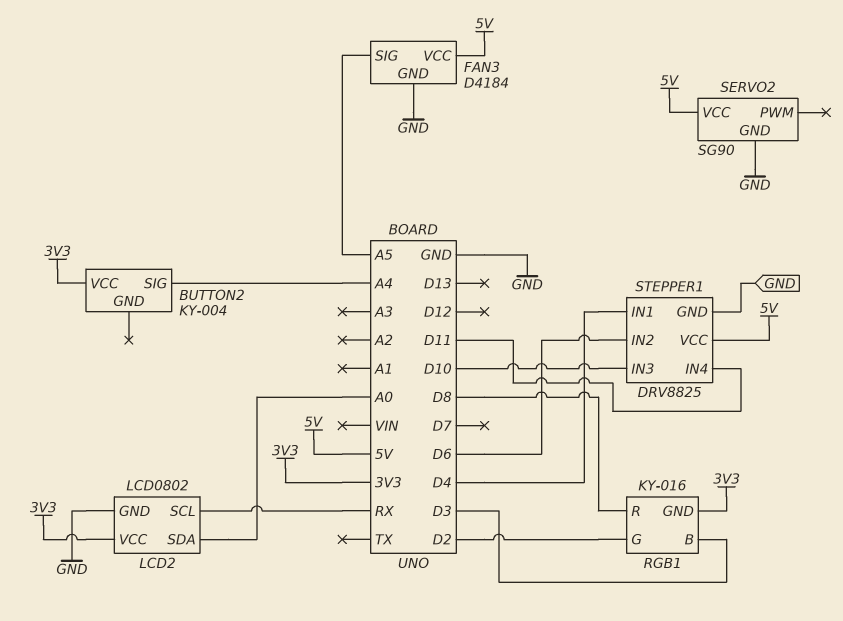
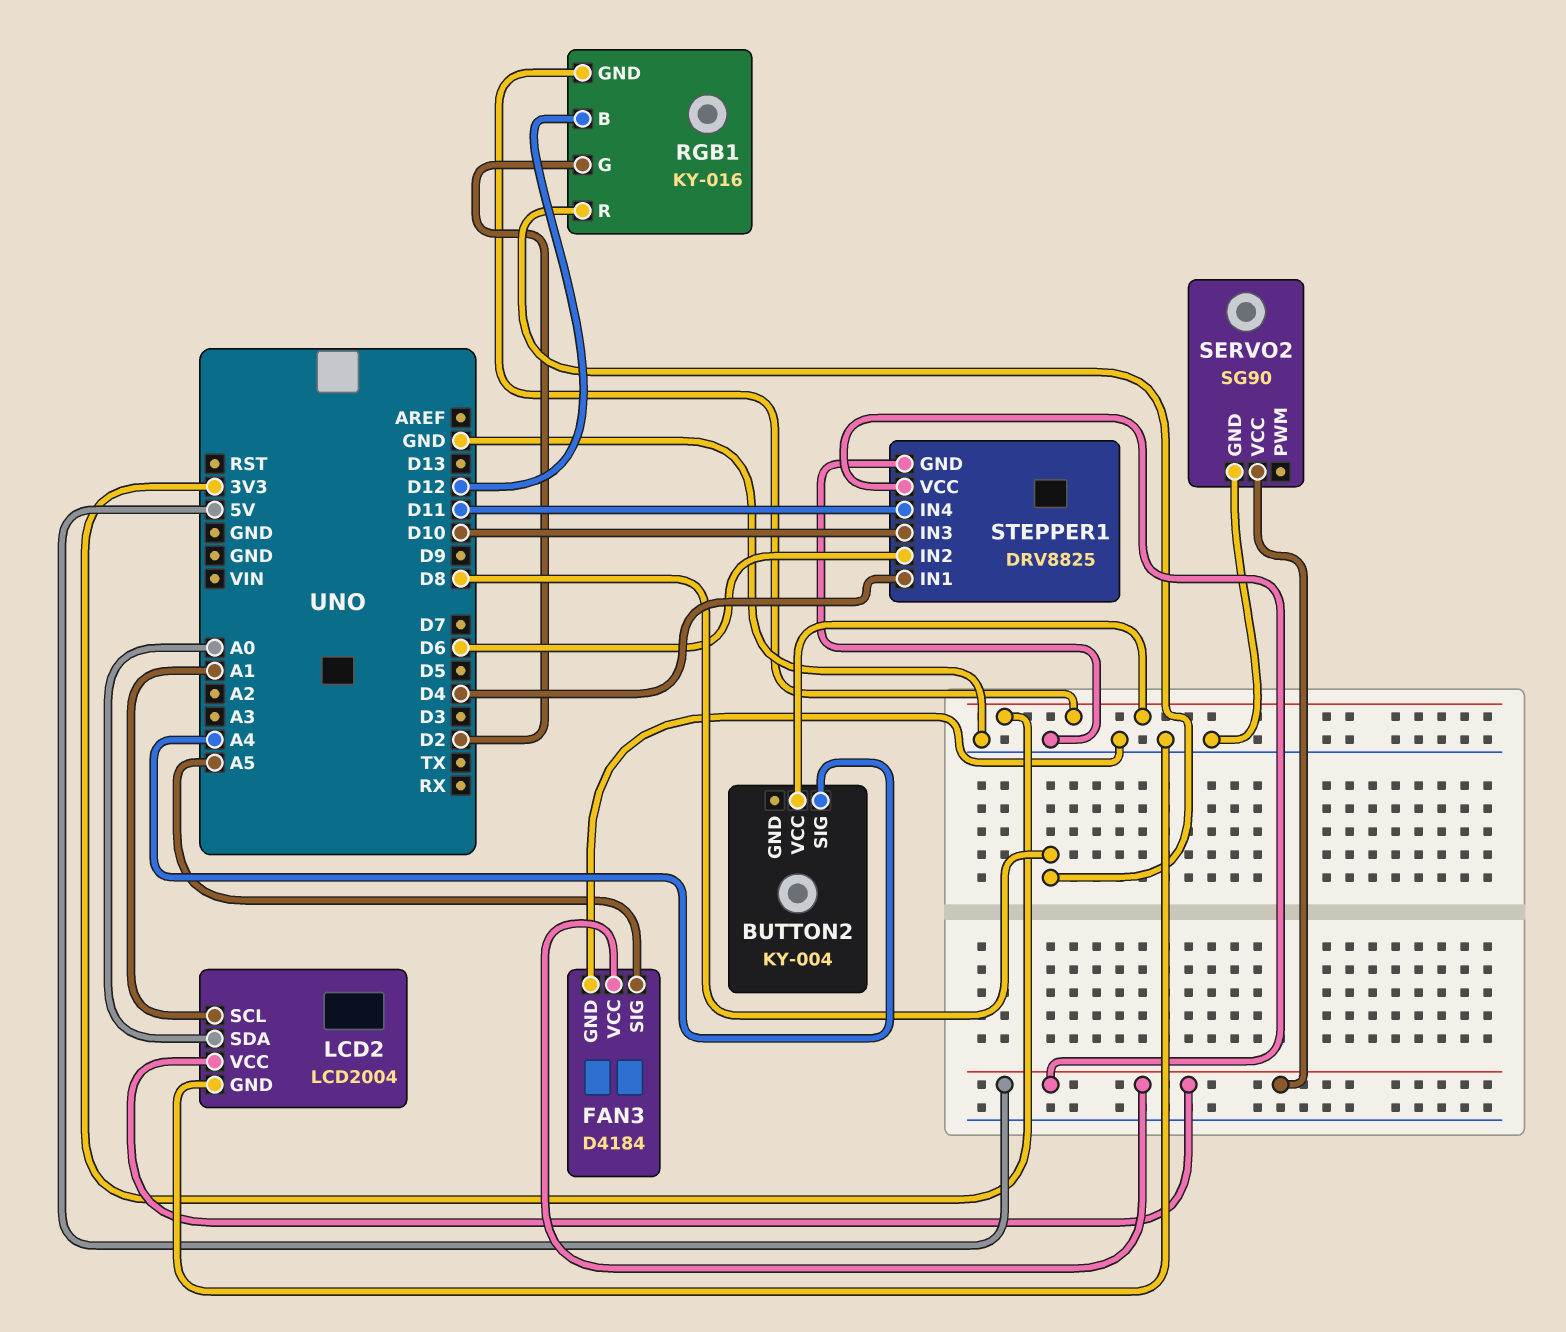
LCD2: LCD0802 -> LCD2004
LCD2 pin SCL: RX -> A1
LCD2 pin VCC: 3V3 -> 5V
RGB1 pin B: D3 -> D12

